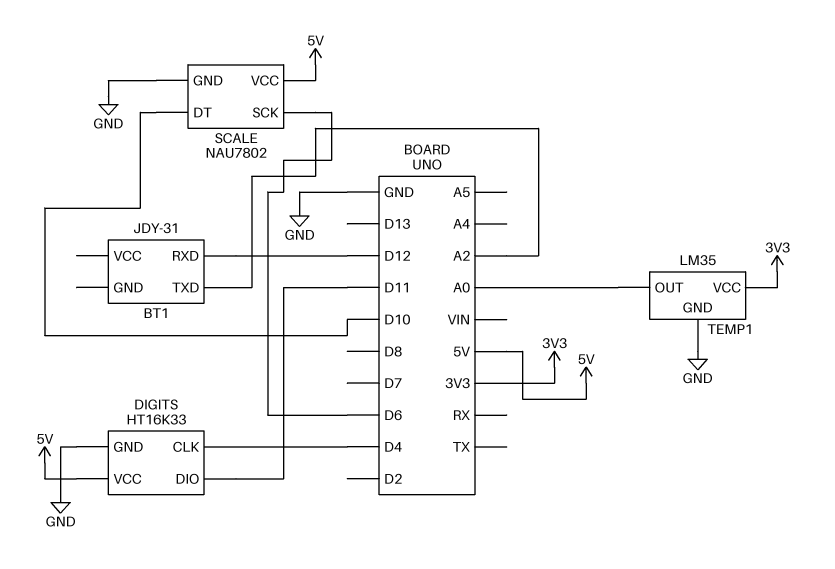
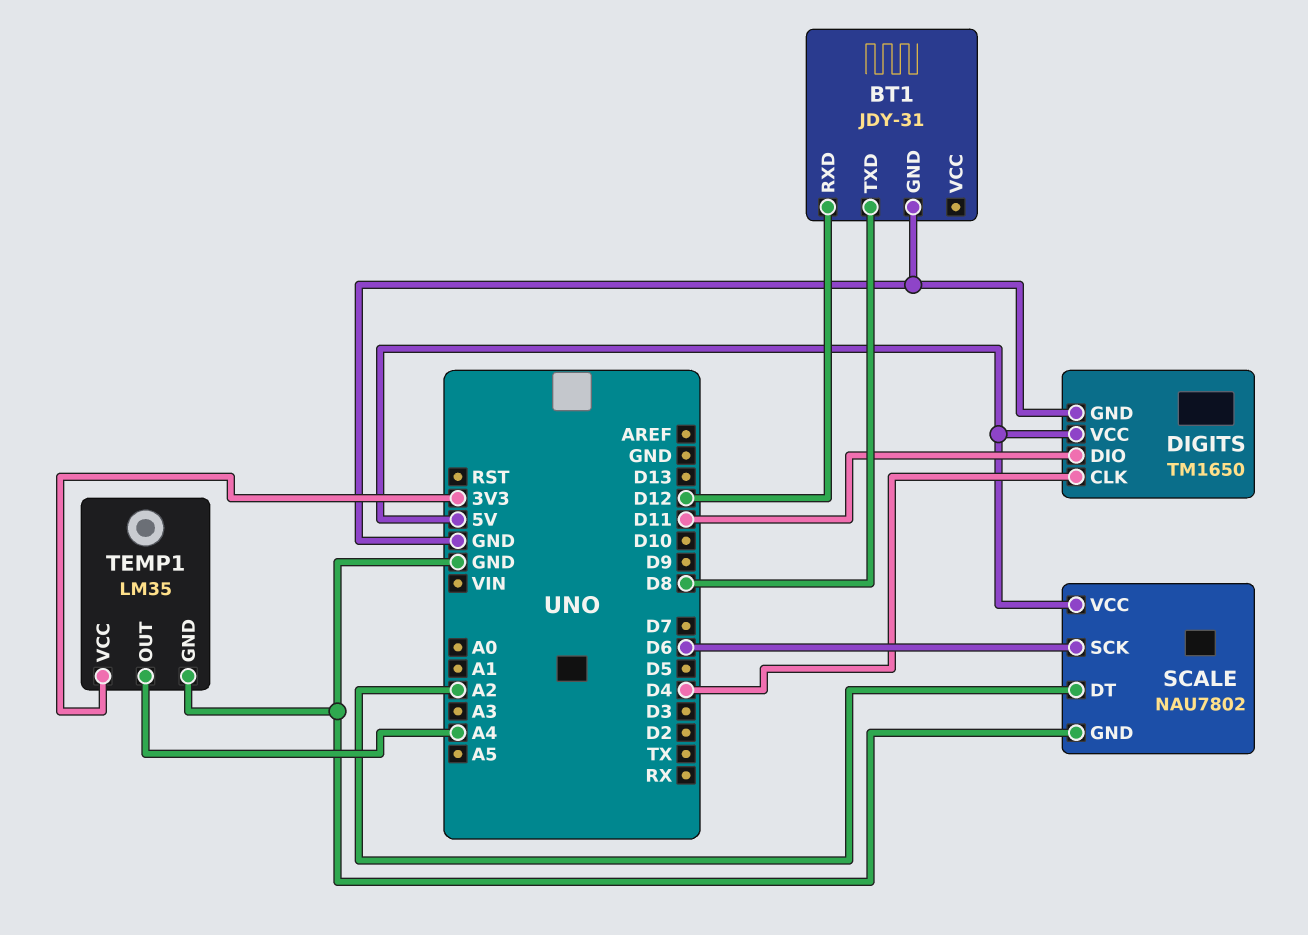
BT1 pin GND: none -> GND
BT1 pin TXD: A2 -> D8
DIGITS: HT16K33 -> TM1650
SCALE pin DT: D10 -> A2
TEMP1 pin OUT: A0 -> A4

